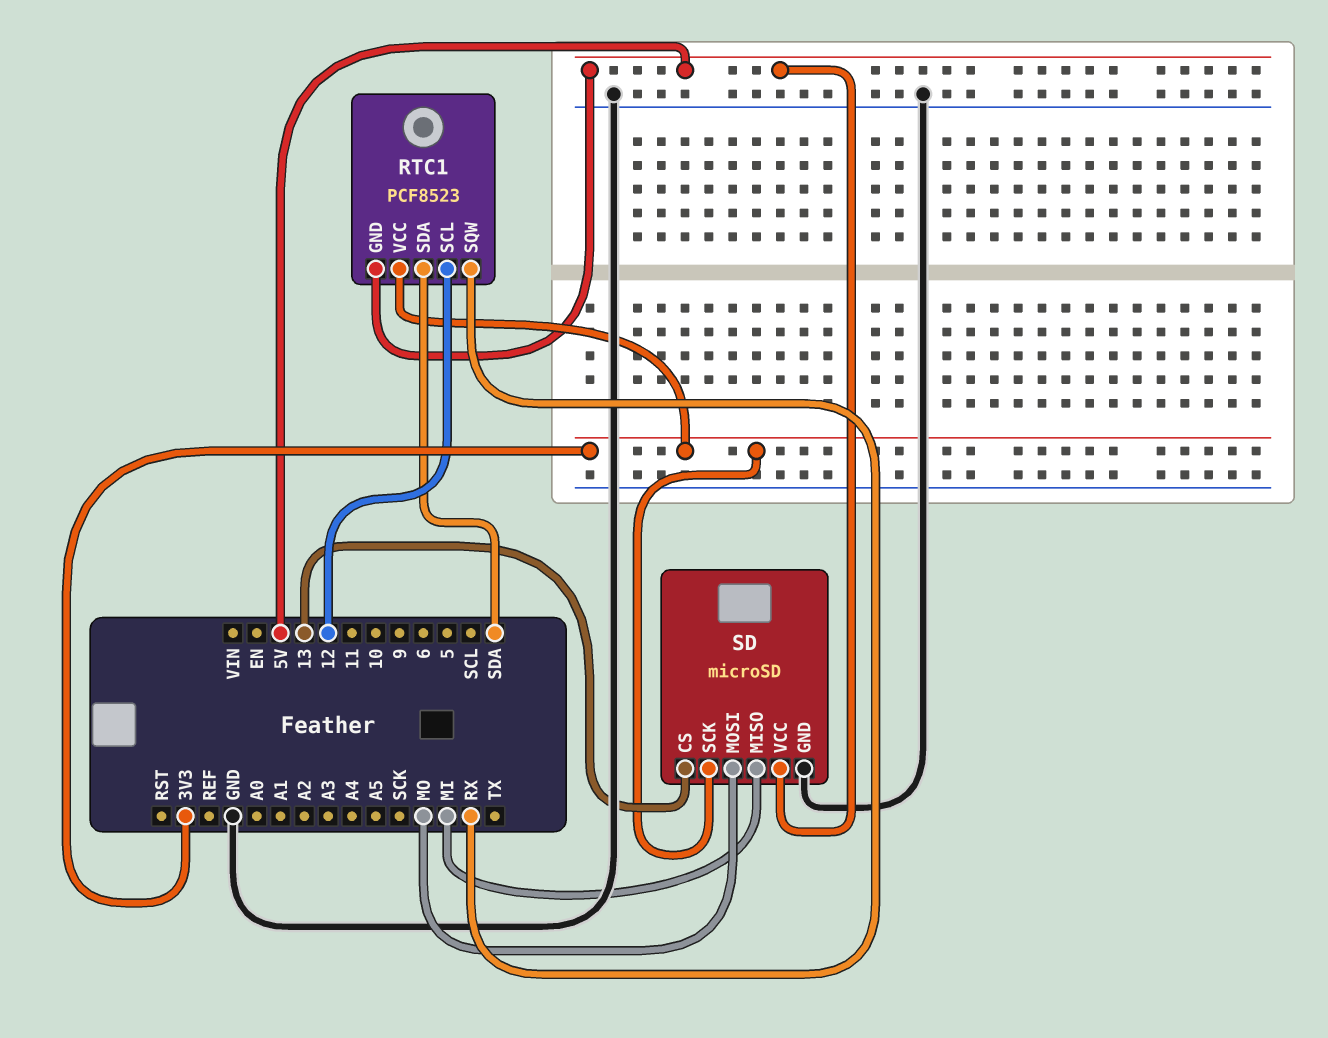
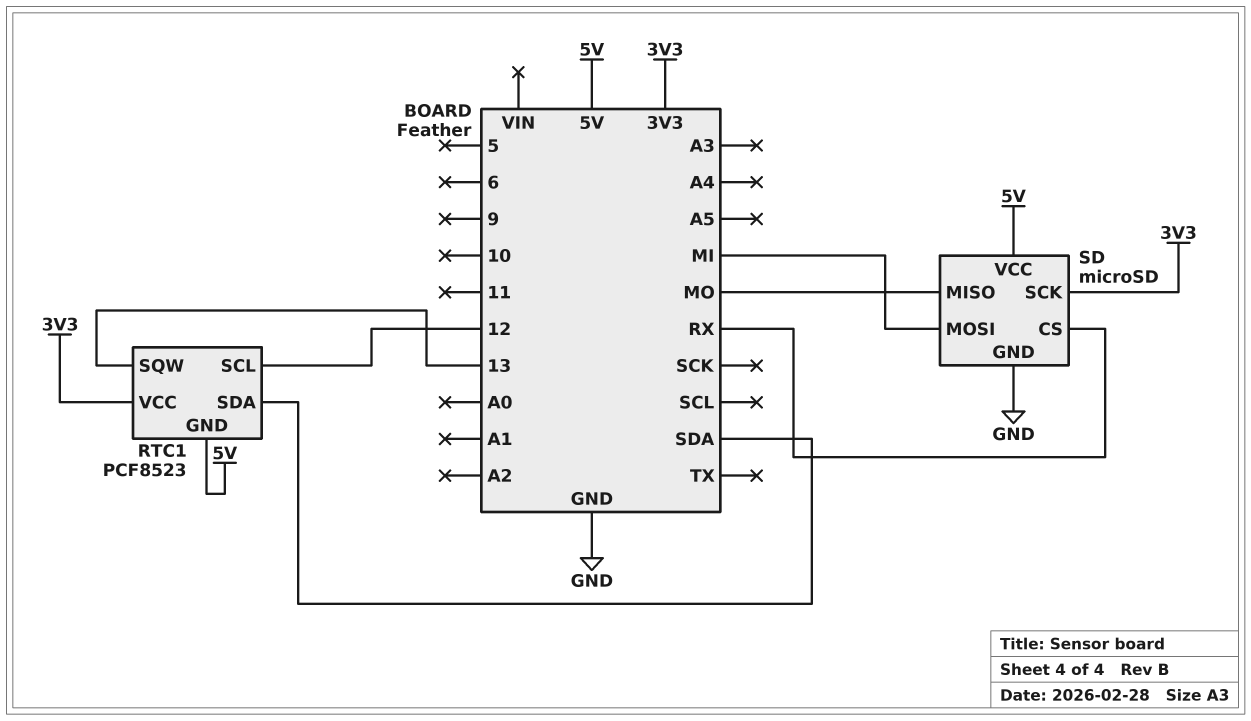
RTC1 pin SQW: RX -> 13
SD pin CS: 13 -> RX
SD pin MISO: MI -> MO
SD pin MOSI: MO -> MI

